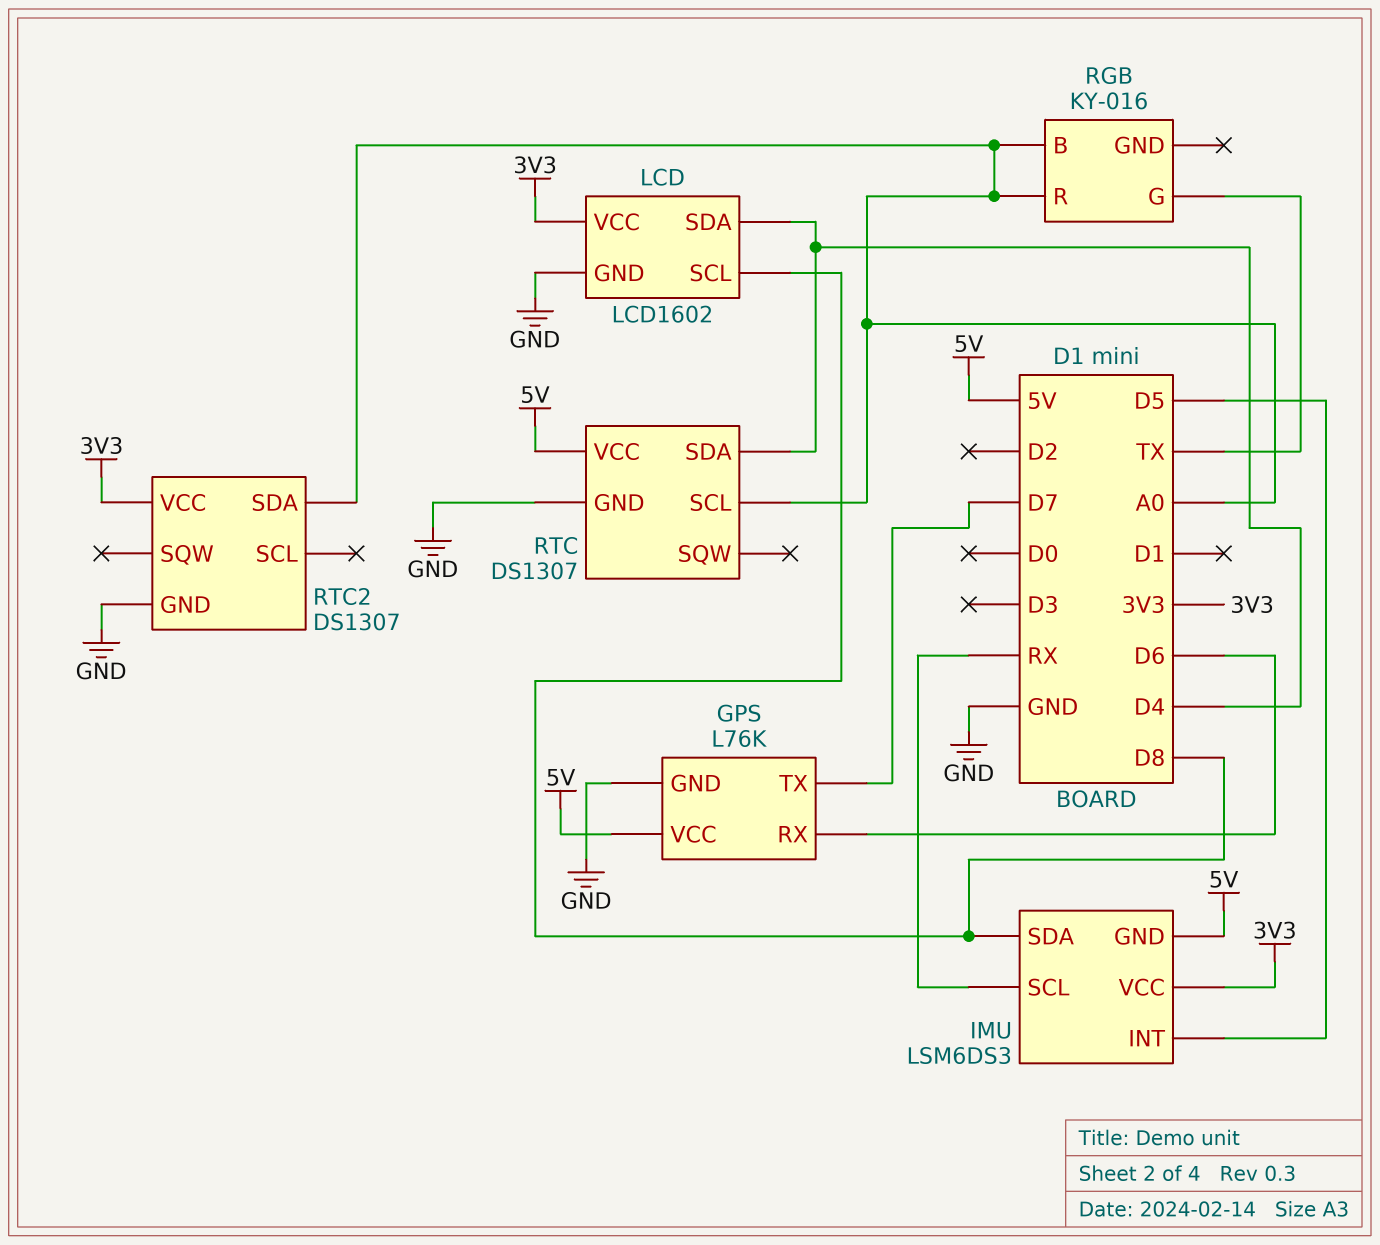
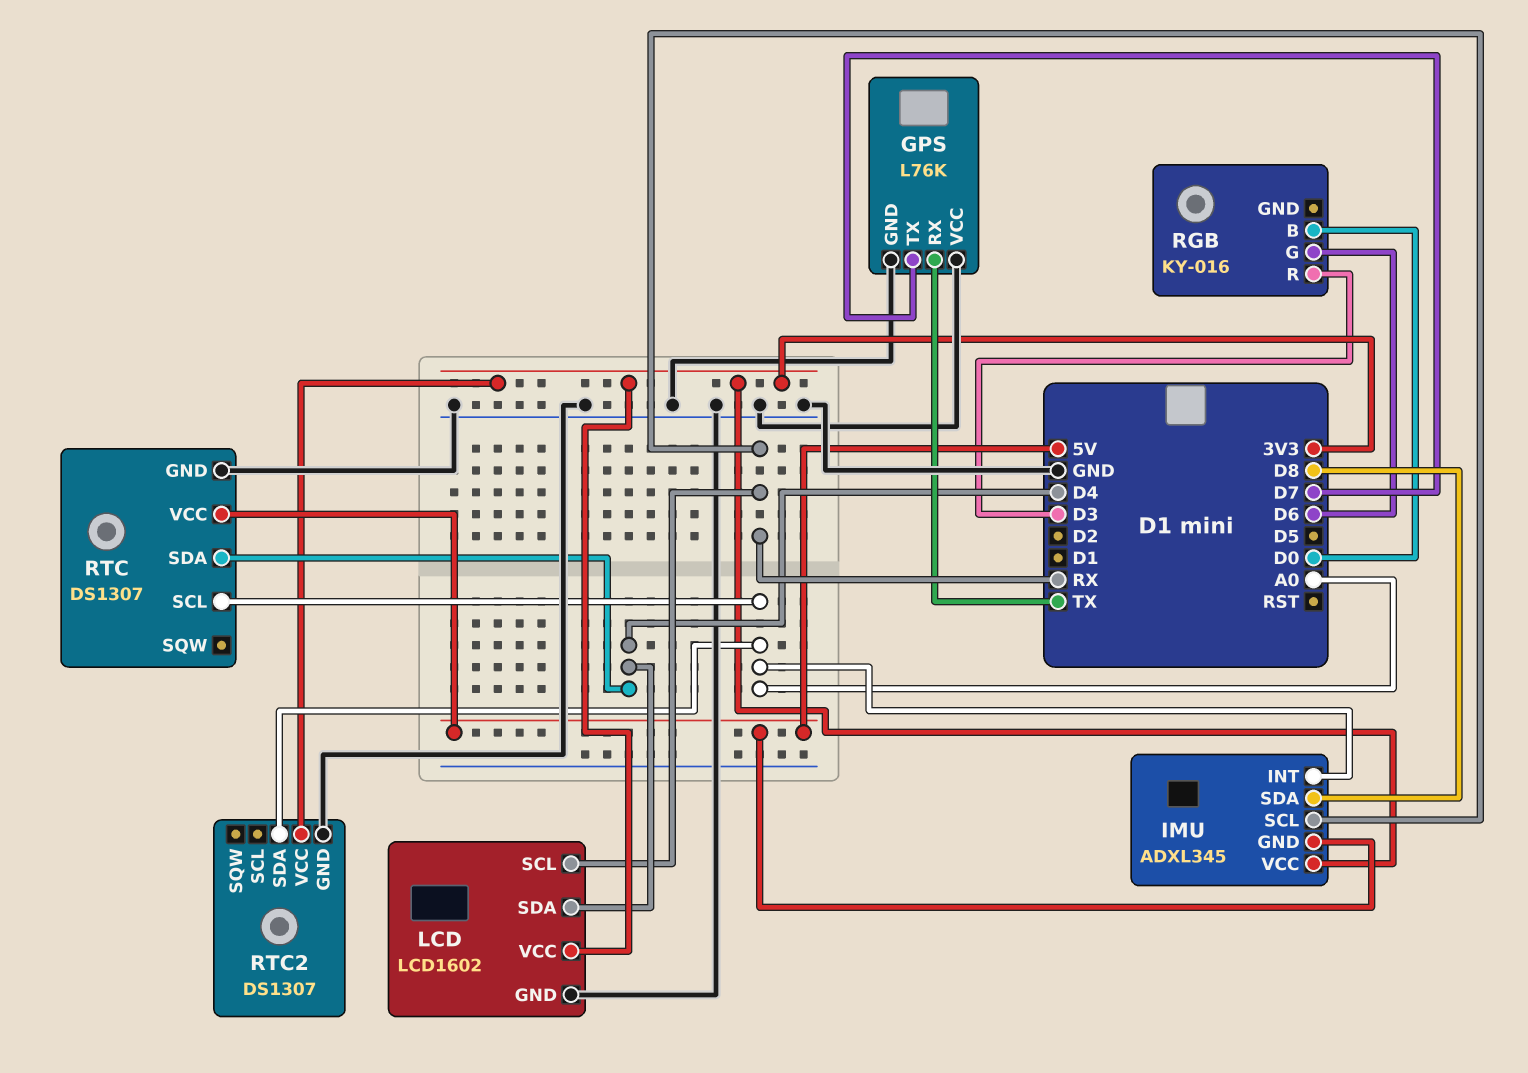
GPS pin RX: D6 -> TX
GPS pin VCC: 5V -> GND
IMU: LSM6DS3 -> ADXL345
IMU pin INT: D5 -> A0
LCD pin SCL: D8 -> RX
RGB pin B: A0 -> D0
RGB pin G: TX -> D6
RGB pin R: A0 -> D3

